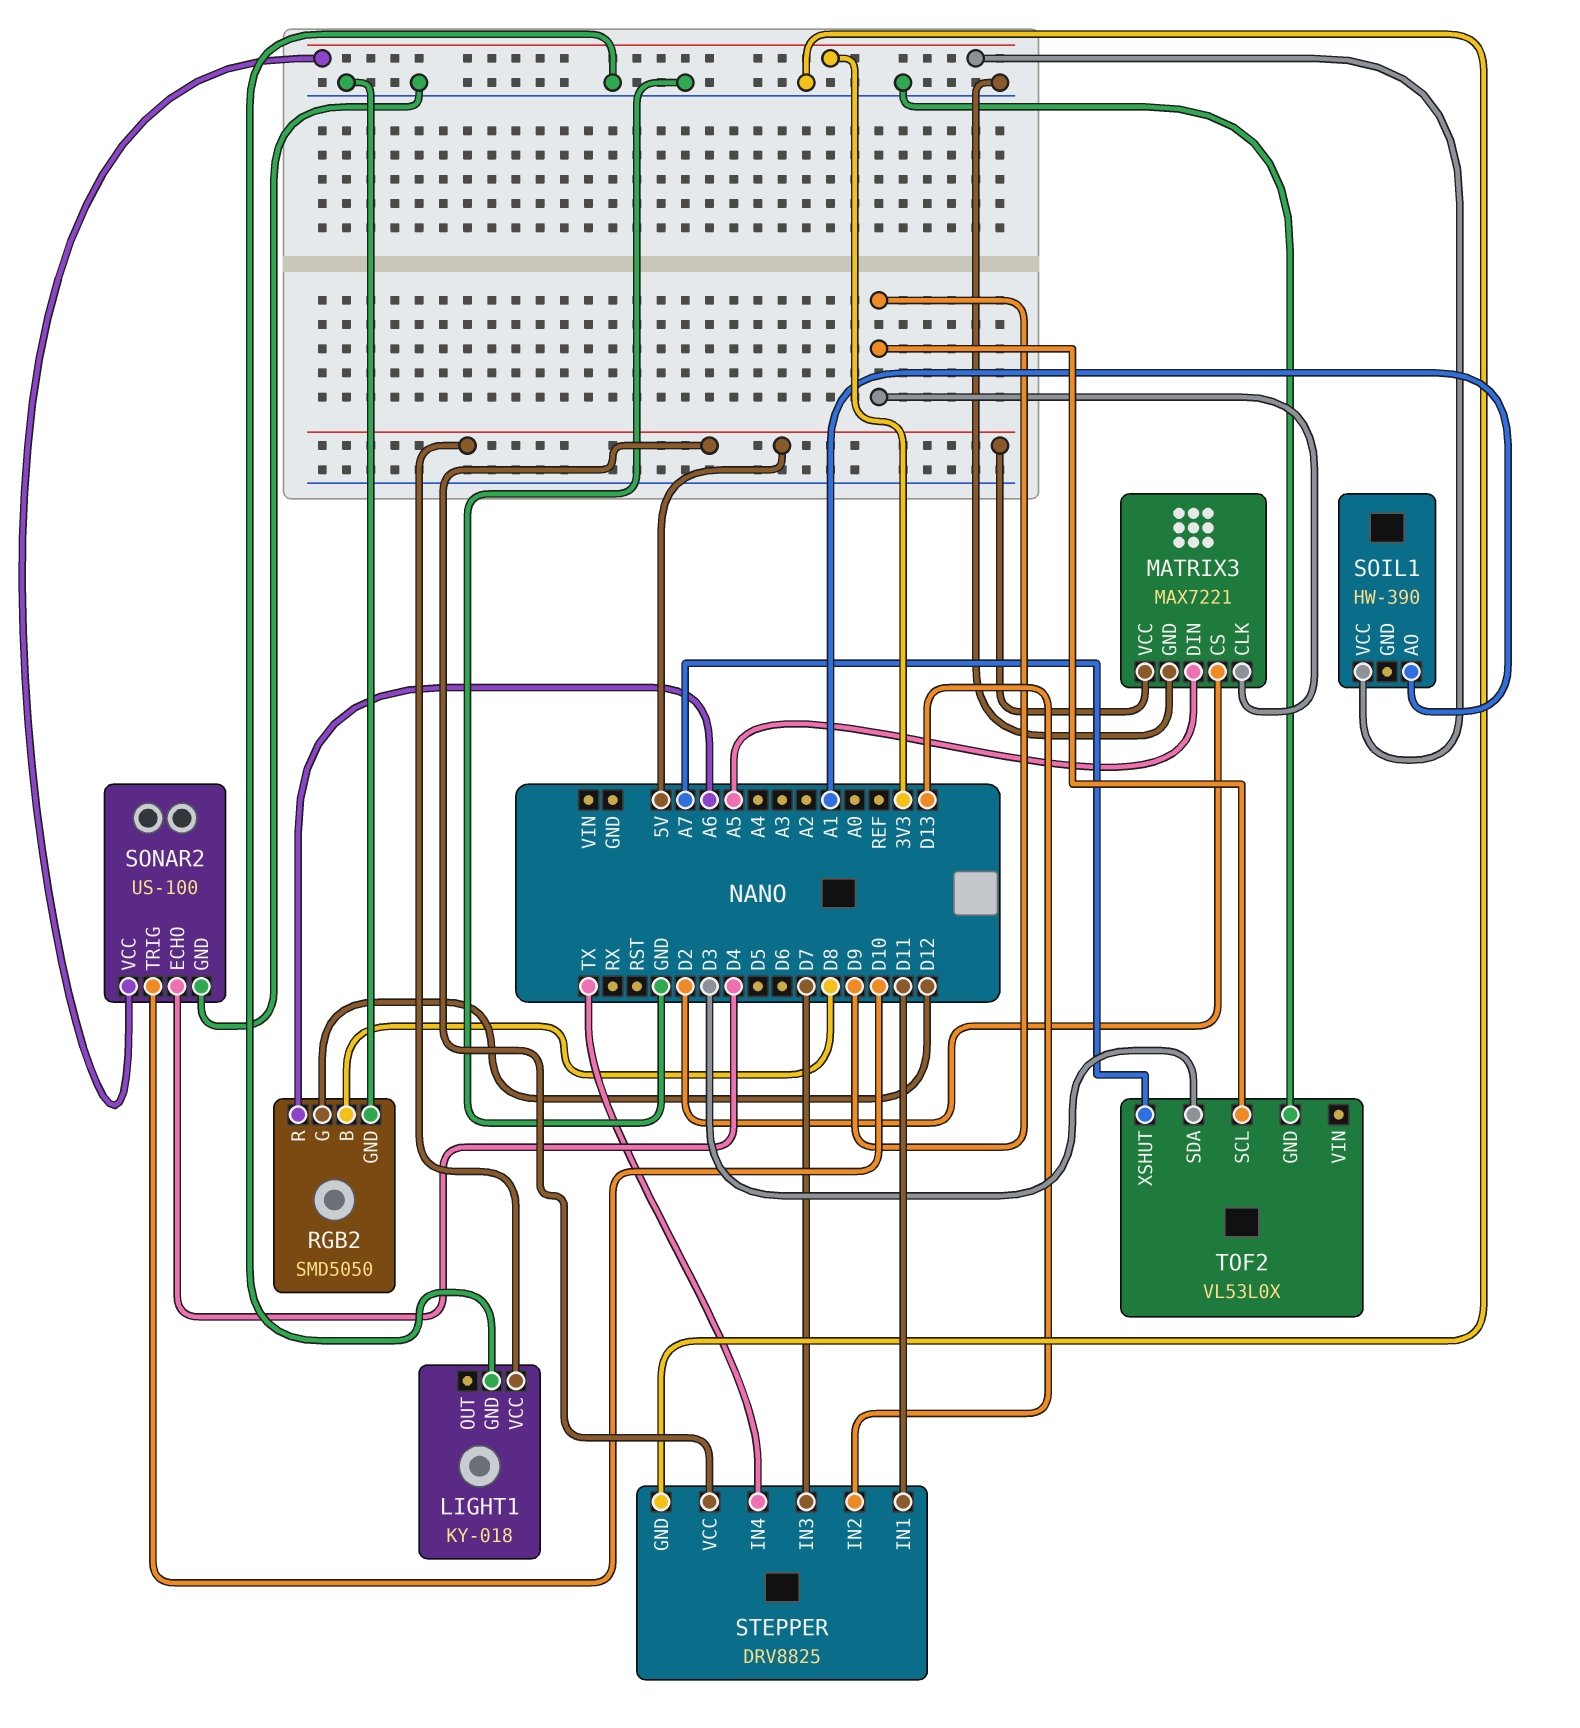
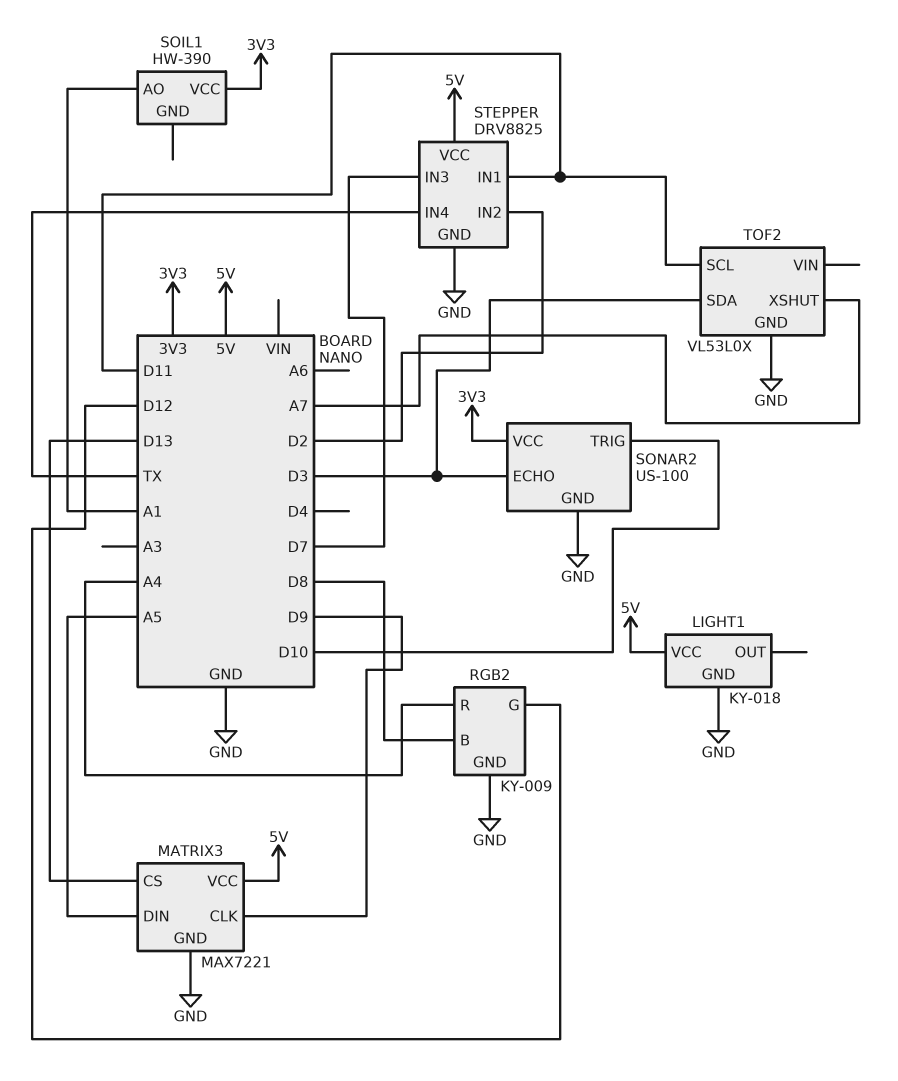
MATRIX3 pin CS: D2 -> D13
RGB2: SMD5050 -> KY-009
RGB2 pin R: A6 -> A4
SONAR2 pin ECHO: D4 -> D3
STEPPER pin IN2: D13 -> D2
TOF2 pin SCL: D9 -> D11

